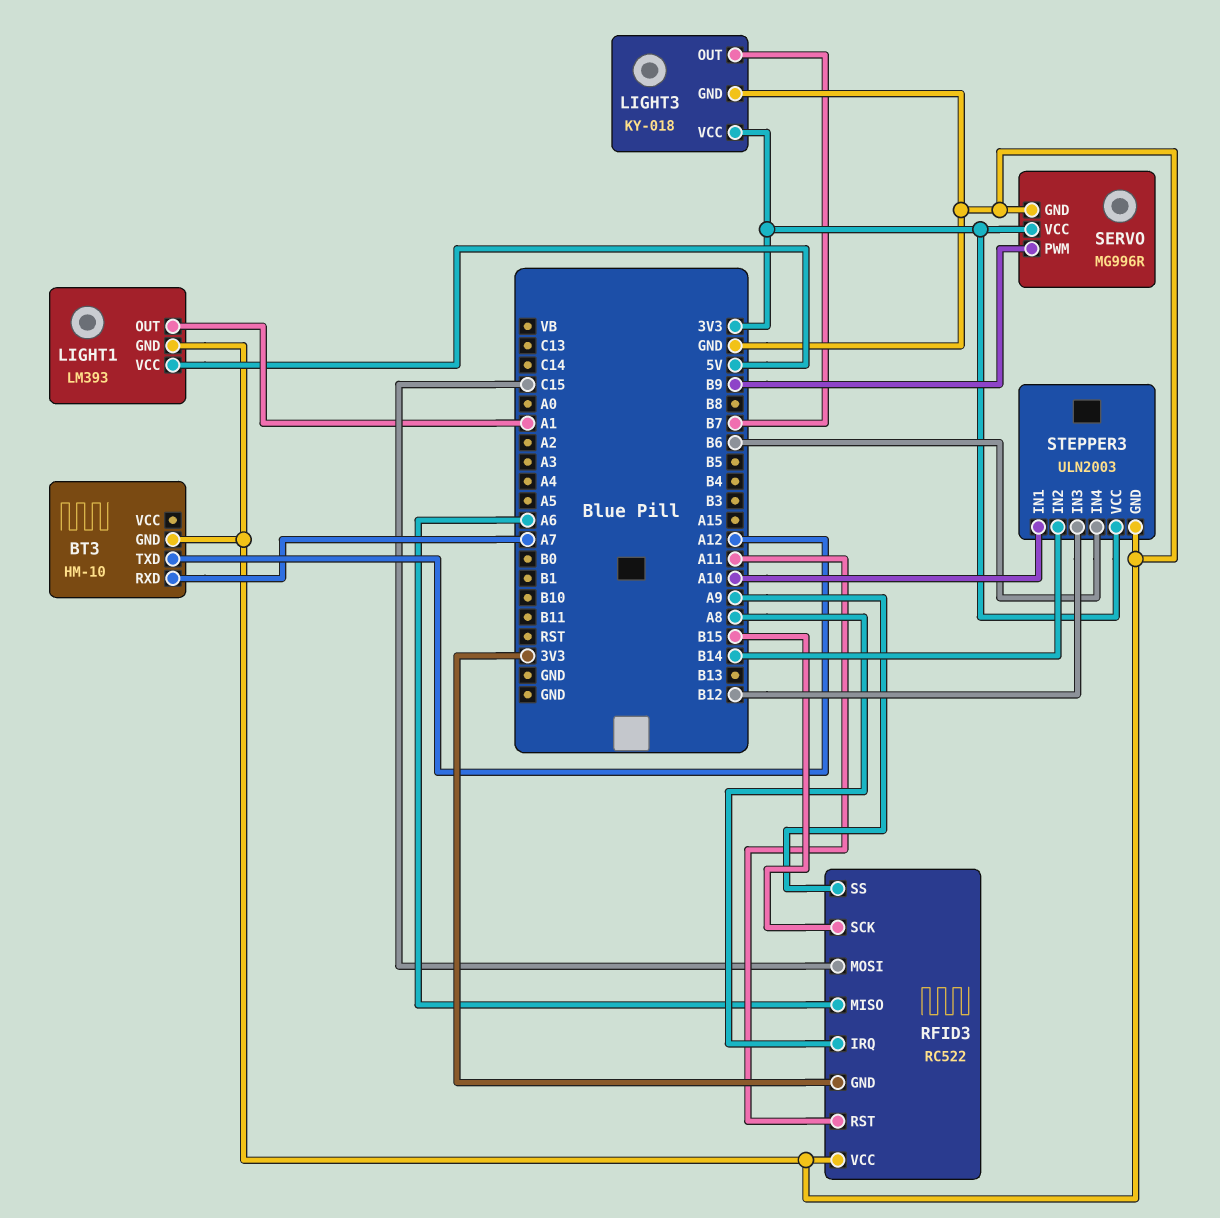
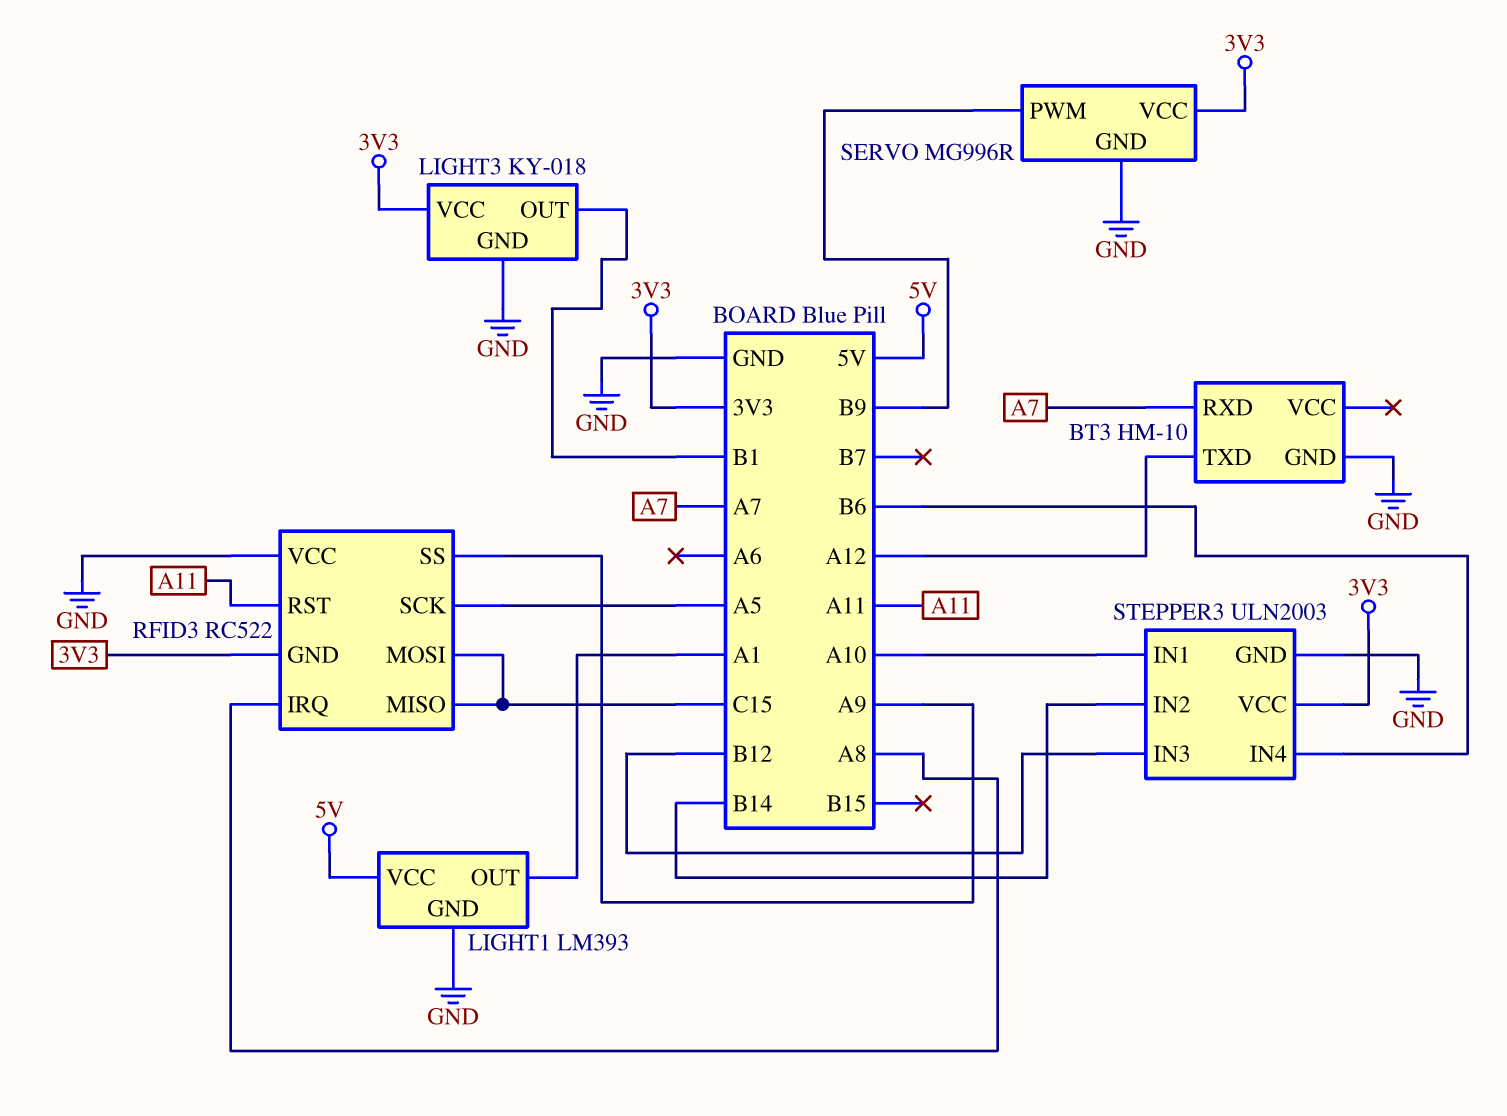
LIGHT3 pin OUT: B7 -> B1
RFID3 pin MISO: A6 -> C15
RFID3 pin SCK: B15 -> A5

